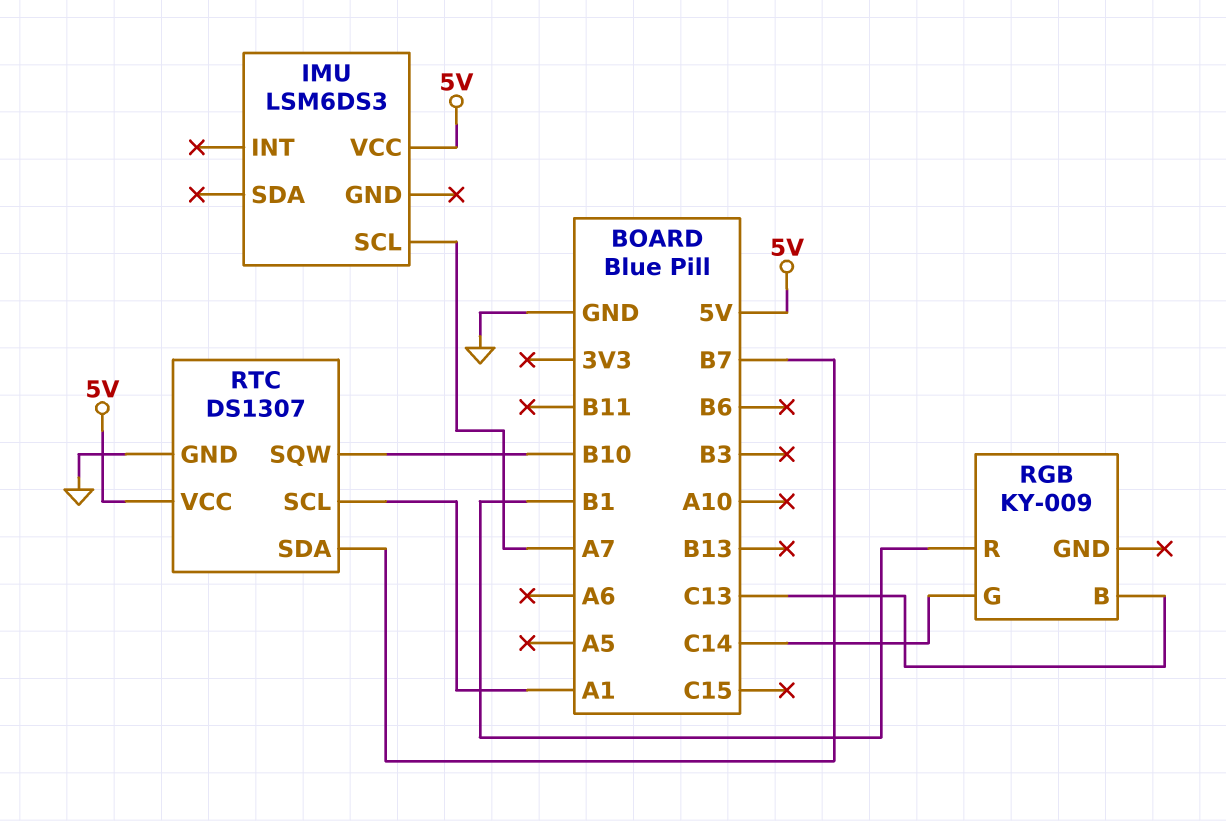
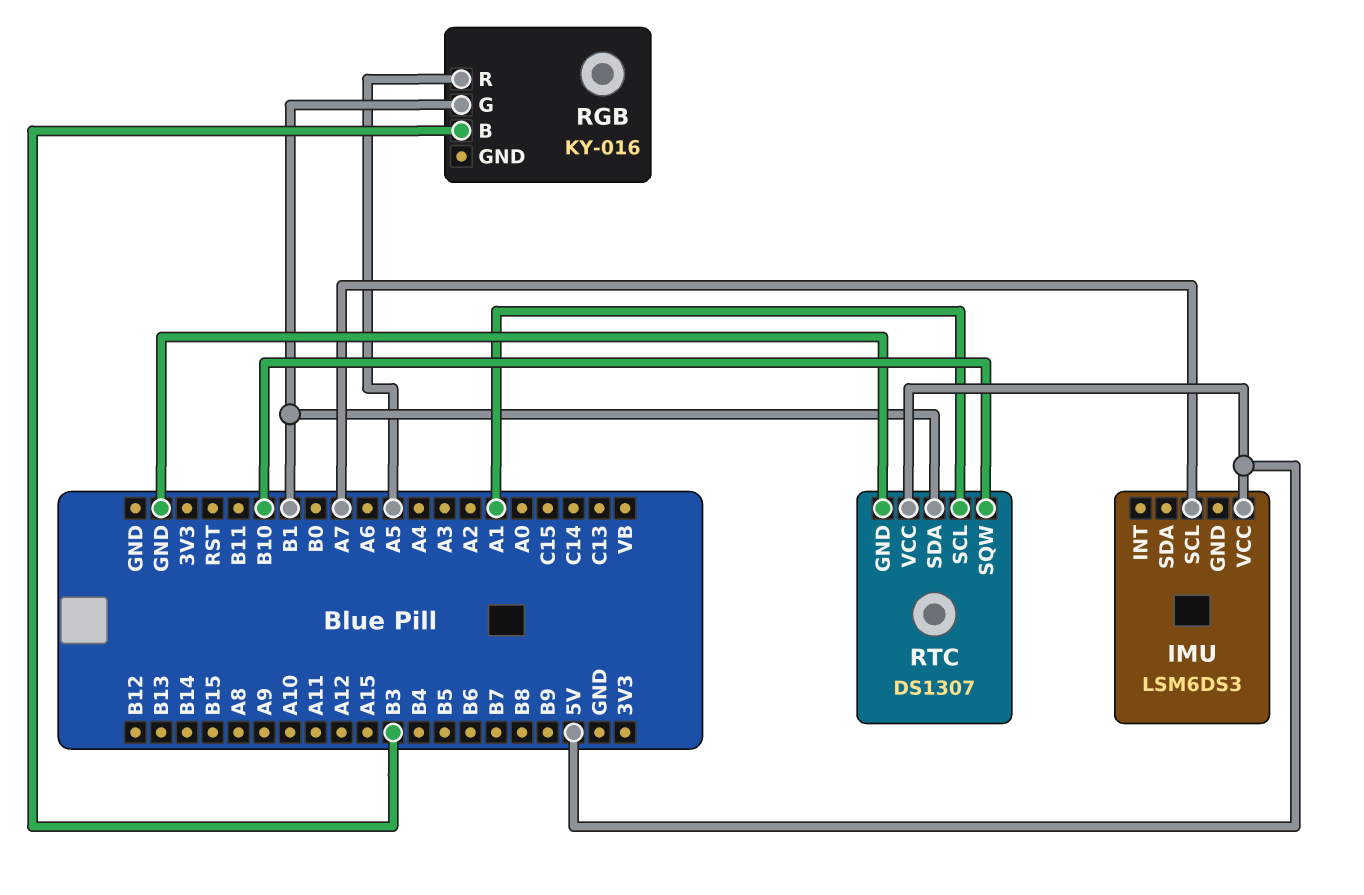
RGB: KY-009 -> KY-016
RGB pin B: C13 -> B3
RGB pin G: C14 -> B1
RGB pin R: B1 -> A5
RTC pin SDA: B7 -> B1

